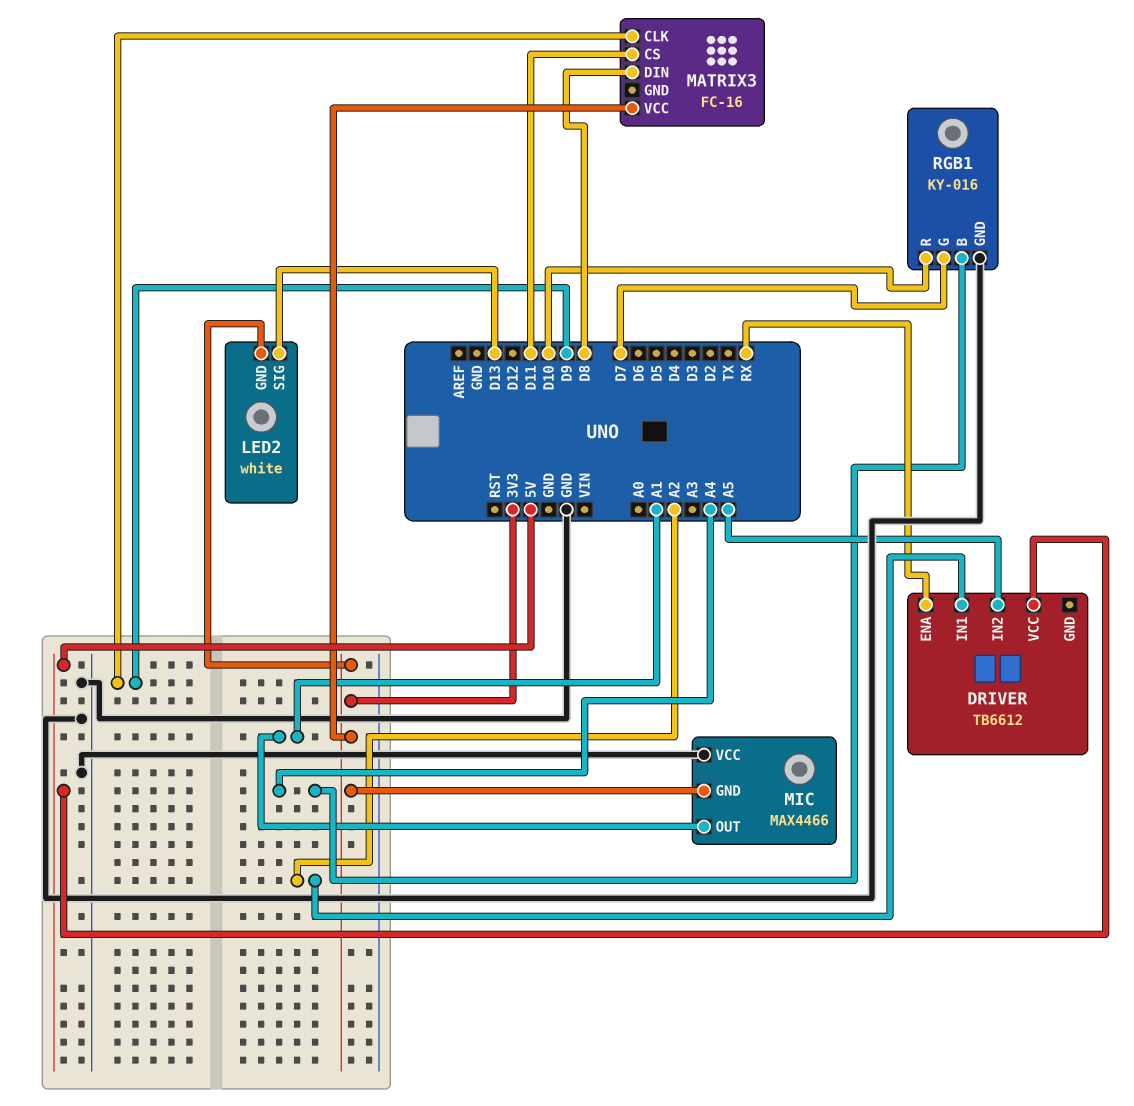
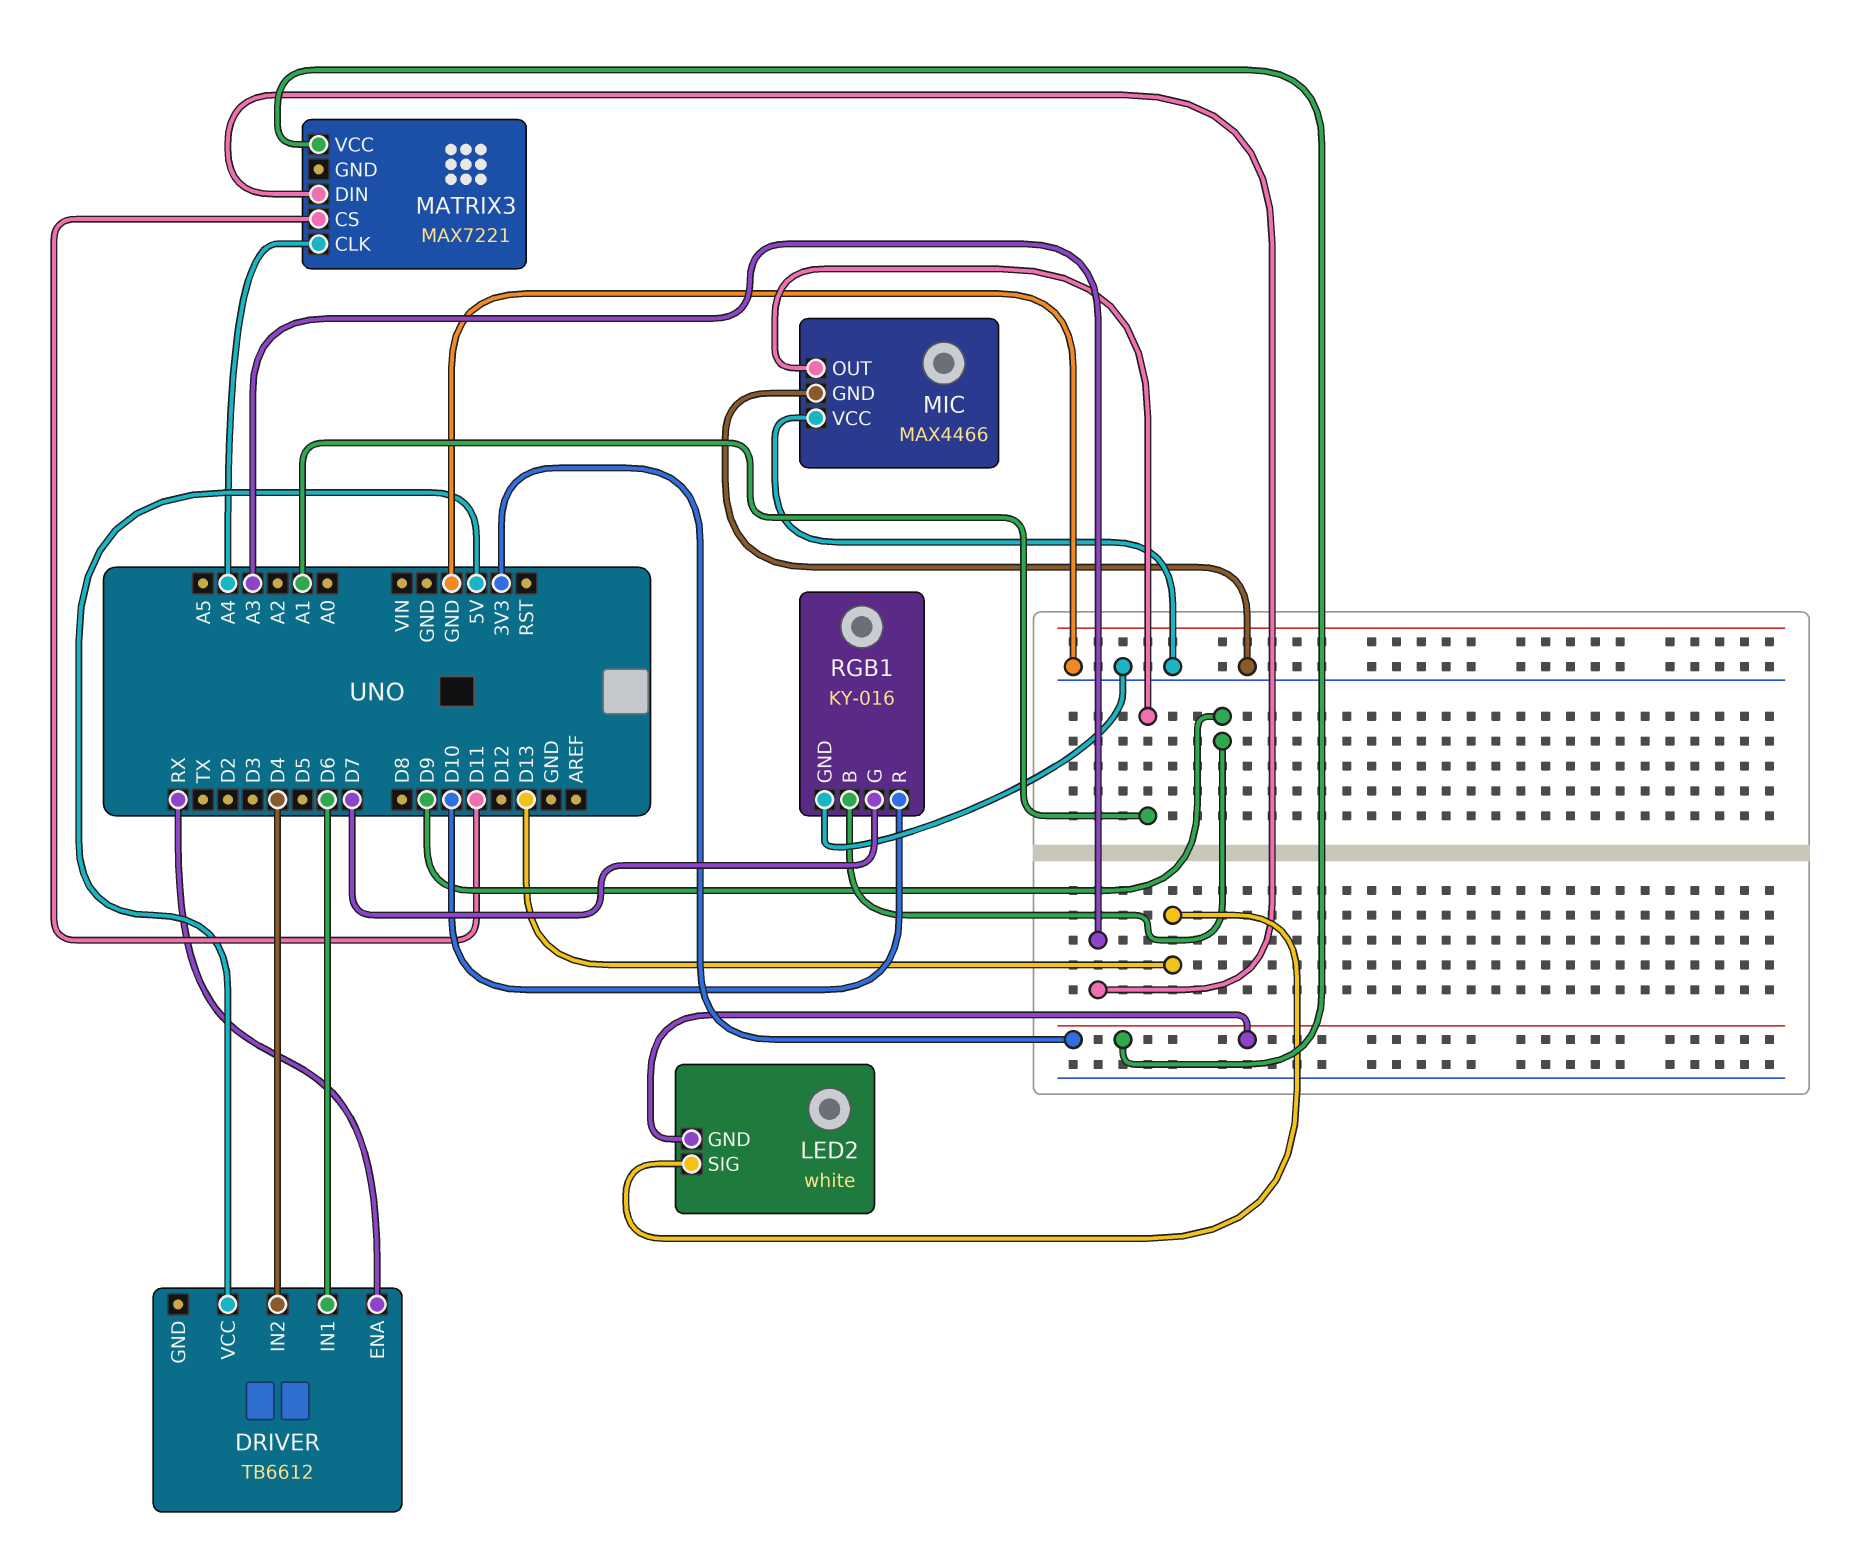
DRIVER pin IN1: A2 -> D6
DRIVER pin IN2: A5 -> D4
MATRIX3: FC-16 -> MAX7221
MATRIX3 pin CLK: D9 -> A4
MATRIX3 pin DIN: D8 -> A3
MIC pin GND: 3V3 -> GND
RGB1 pin B: A4 -> D9

